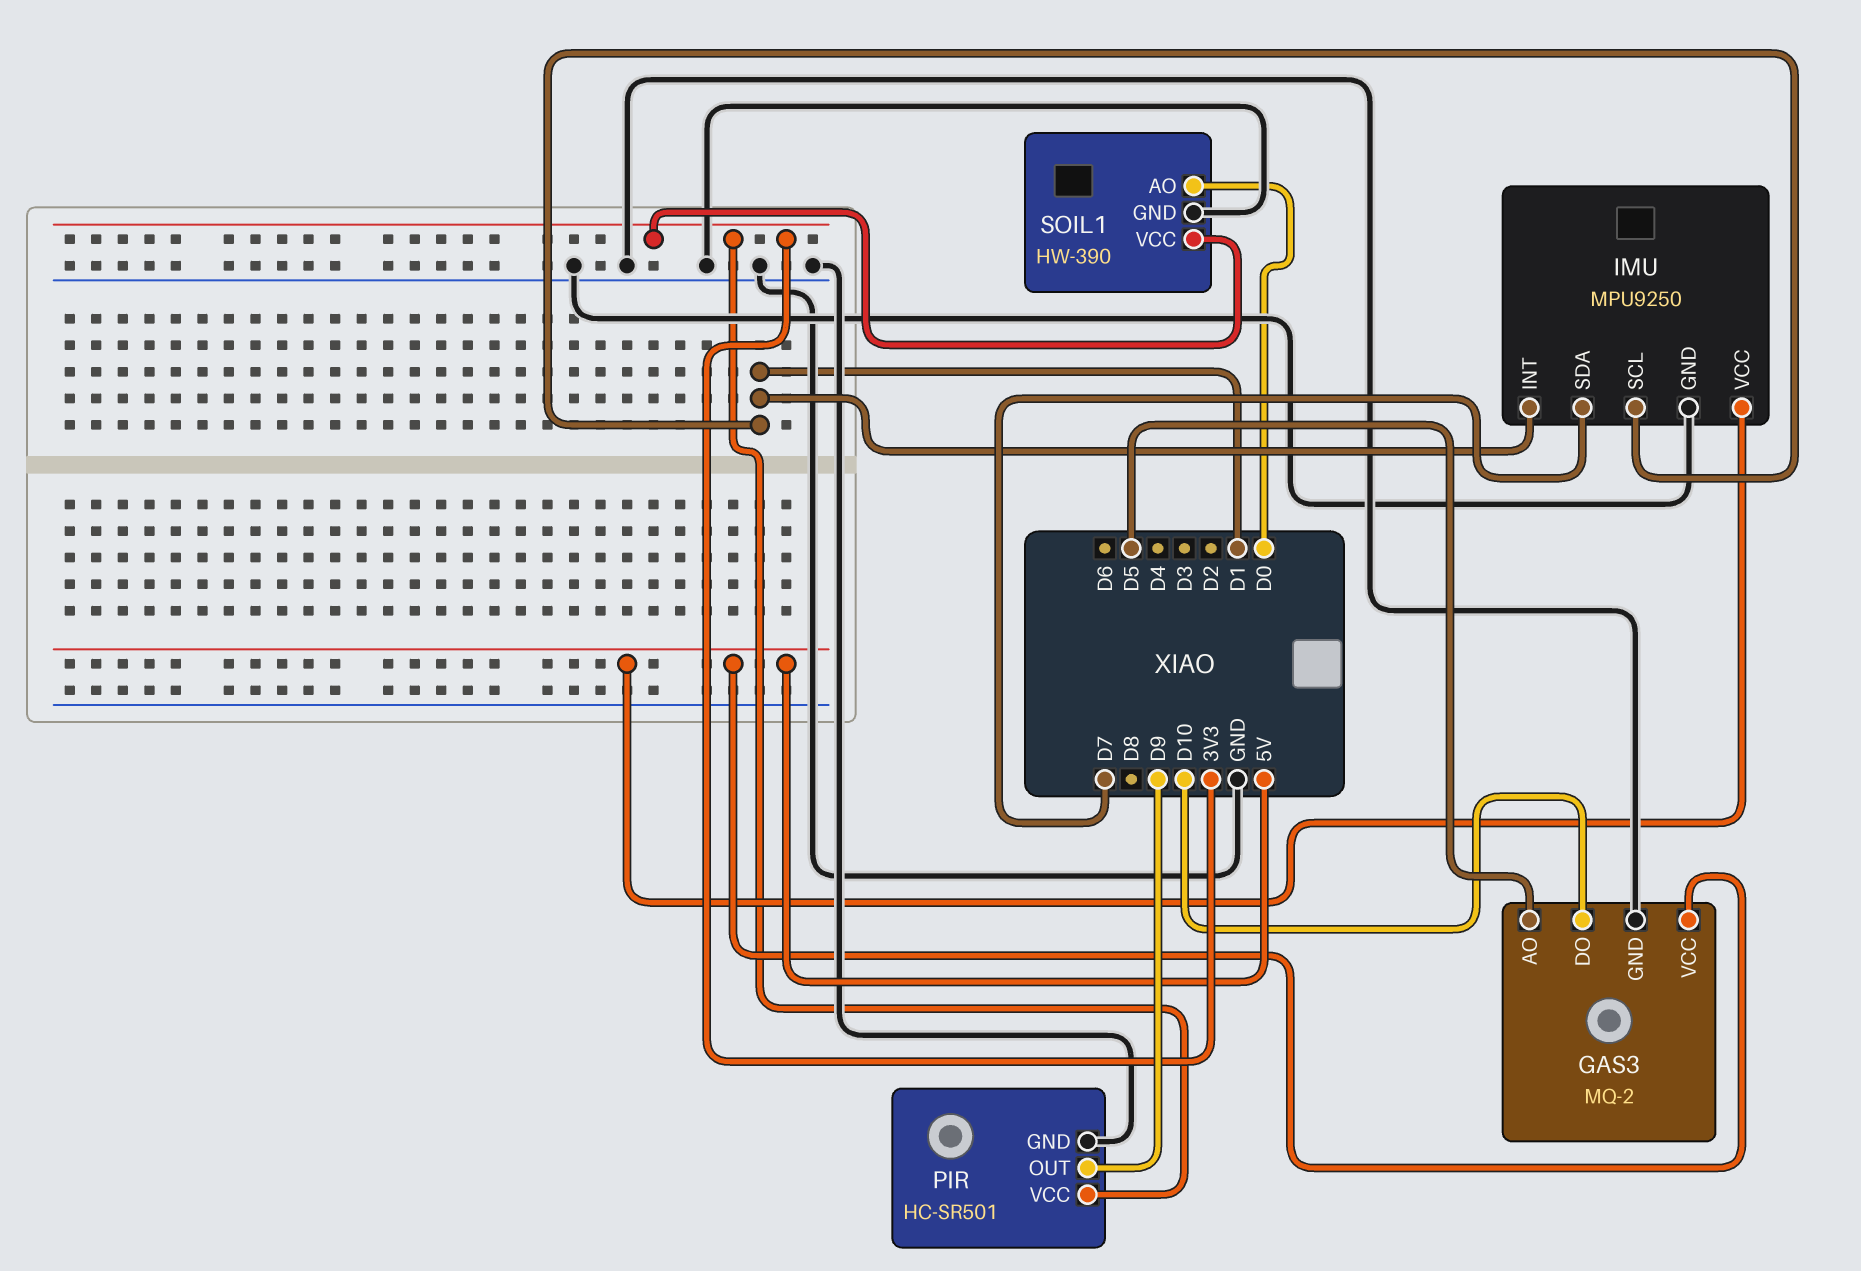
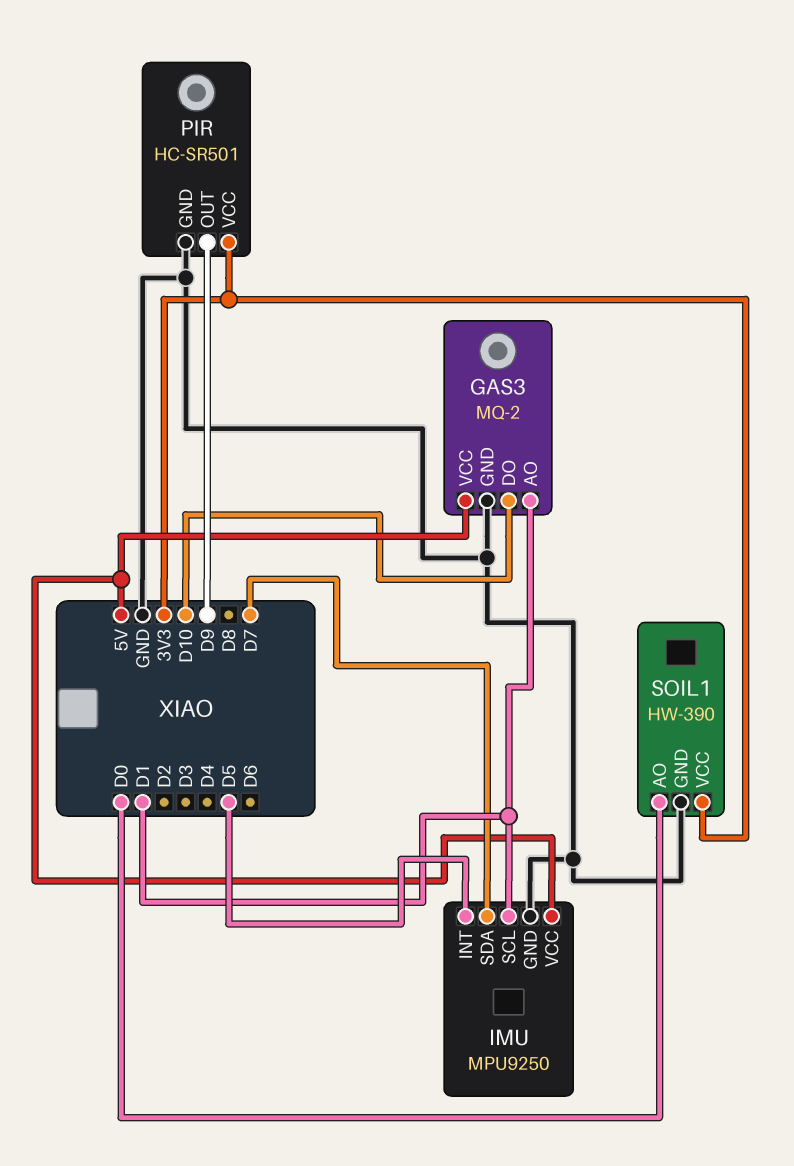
GAS3 pin AO: D5 -> D1
IMU pin INT: D1 -> D5

